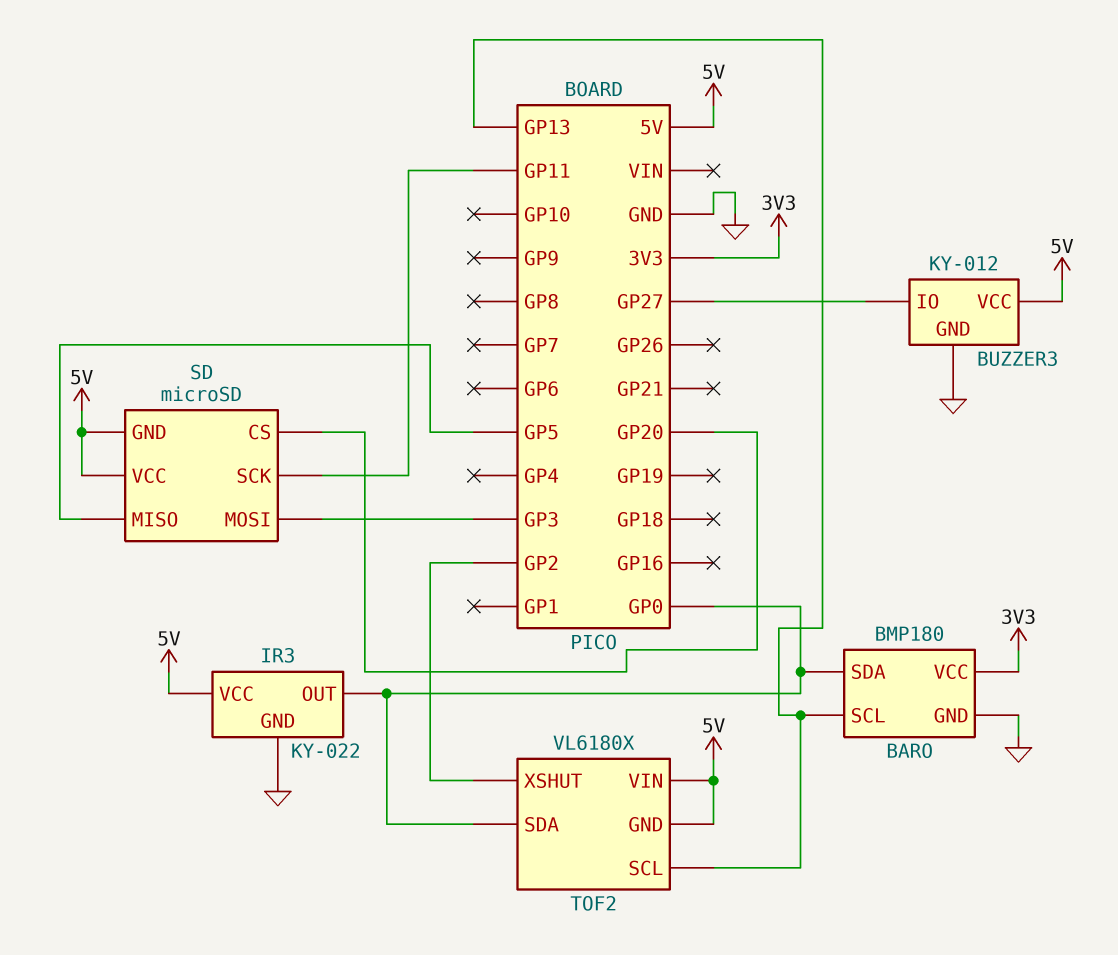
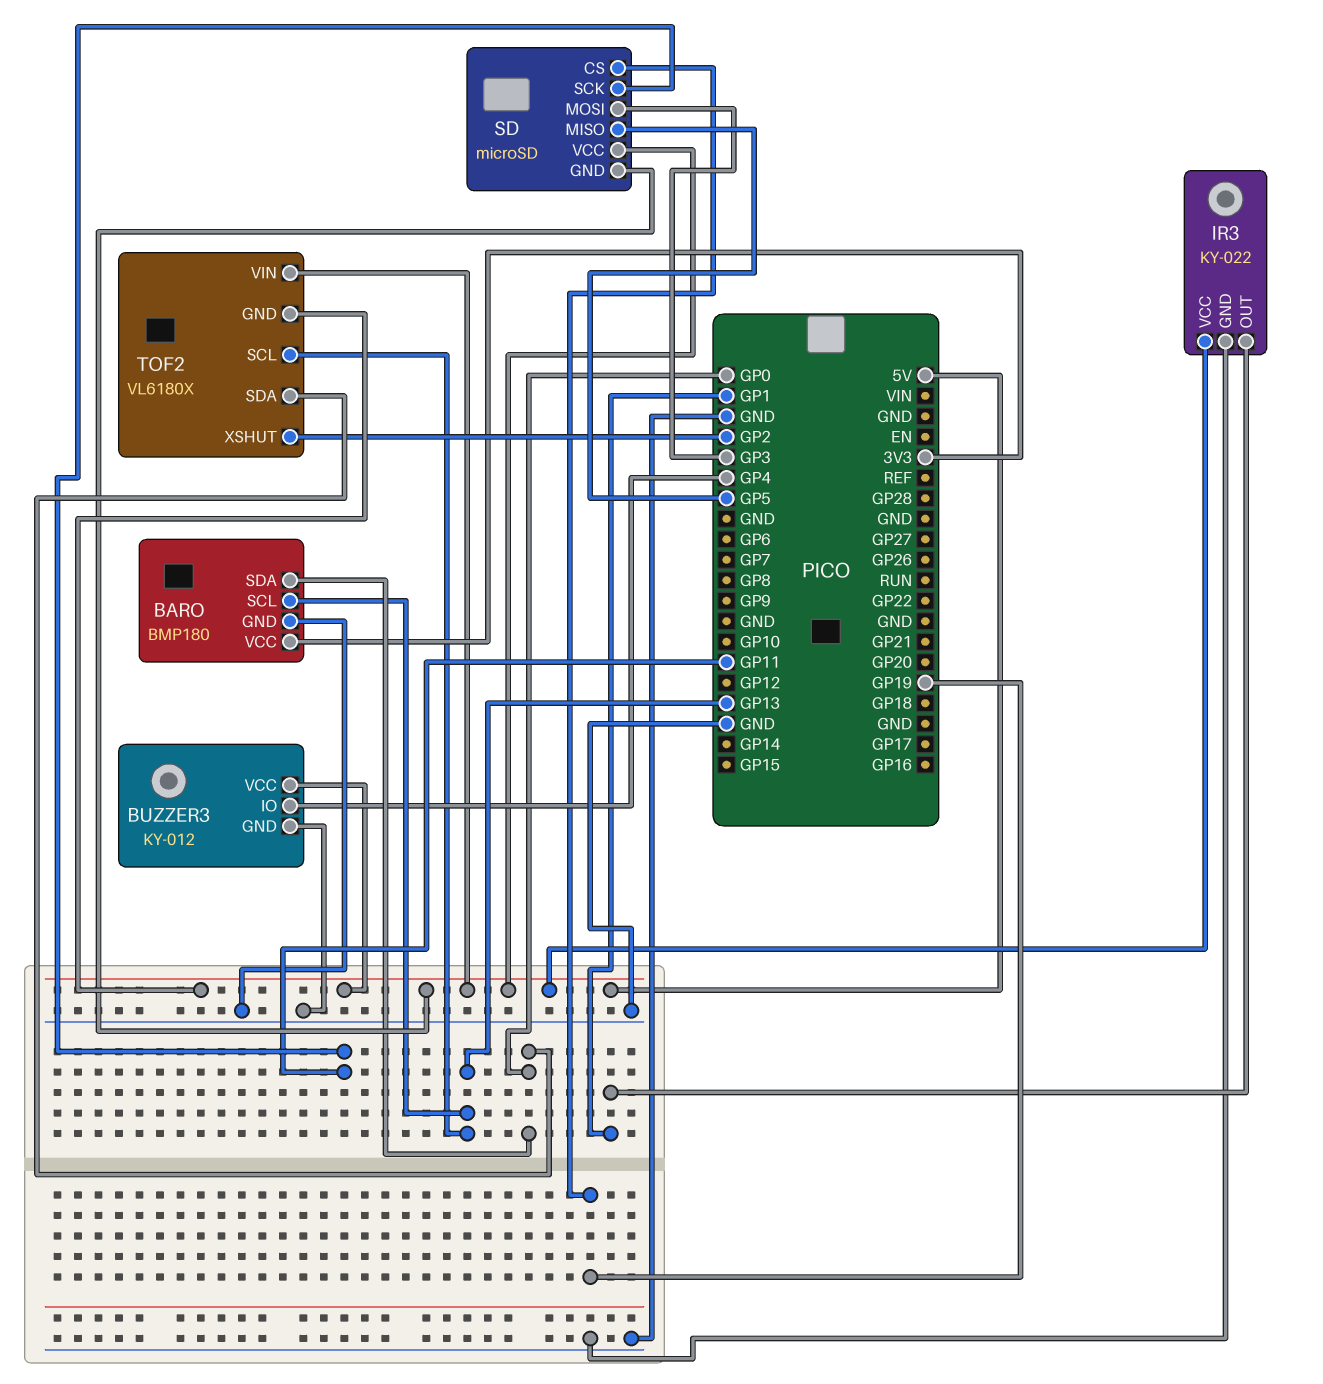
BUZZER3 pin IO: GP27 -> GP4
IR3 pin OUT: GP0 -> GP1
SD pin CS: GP20 -> GP19

